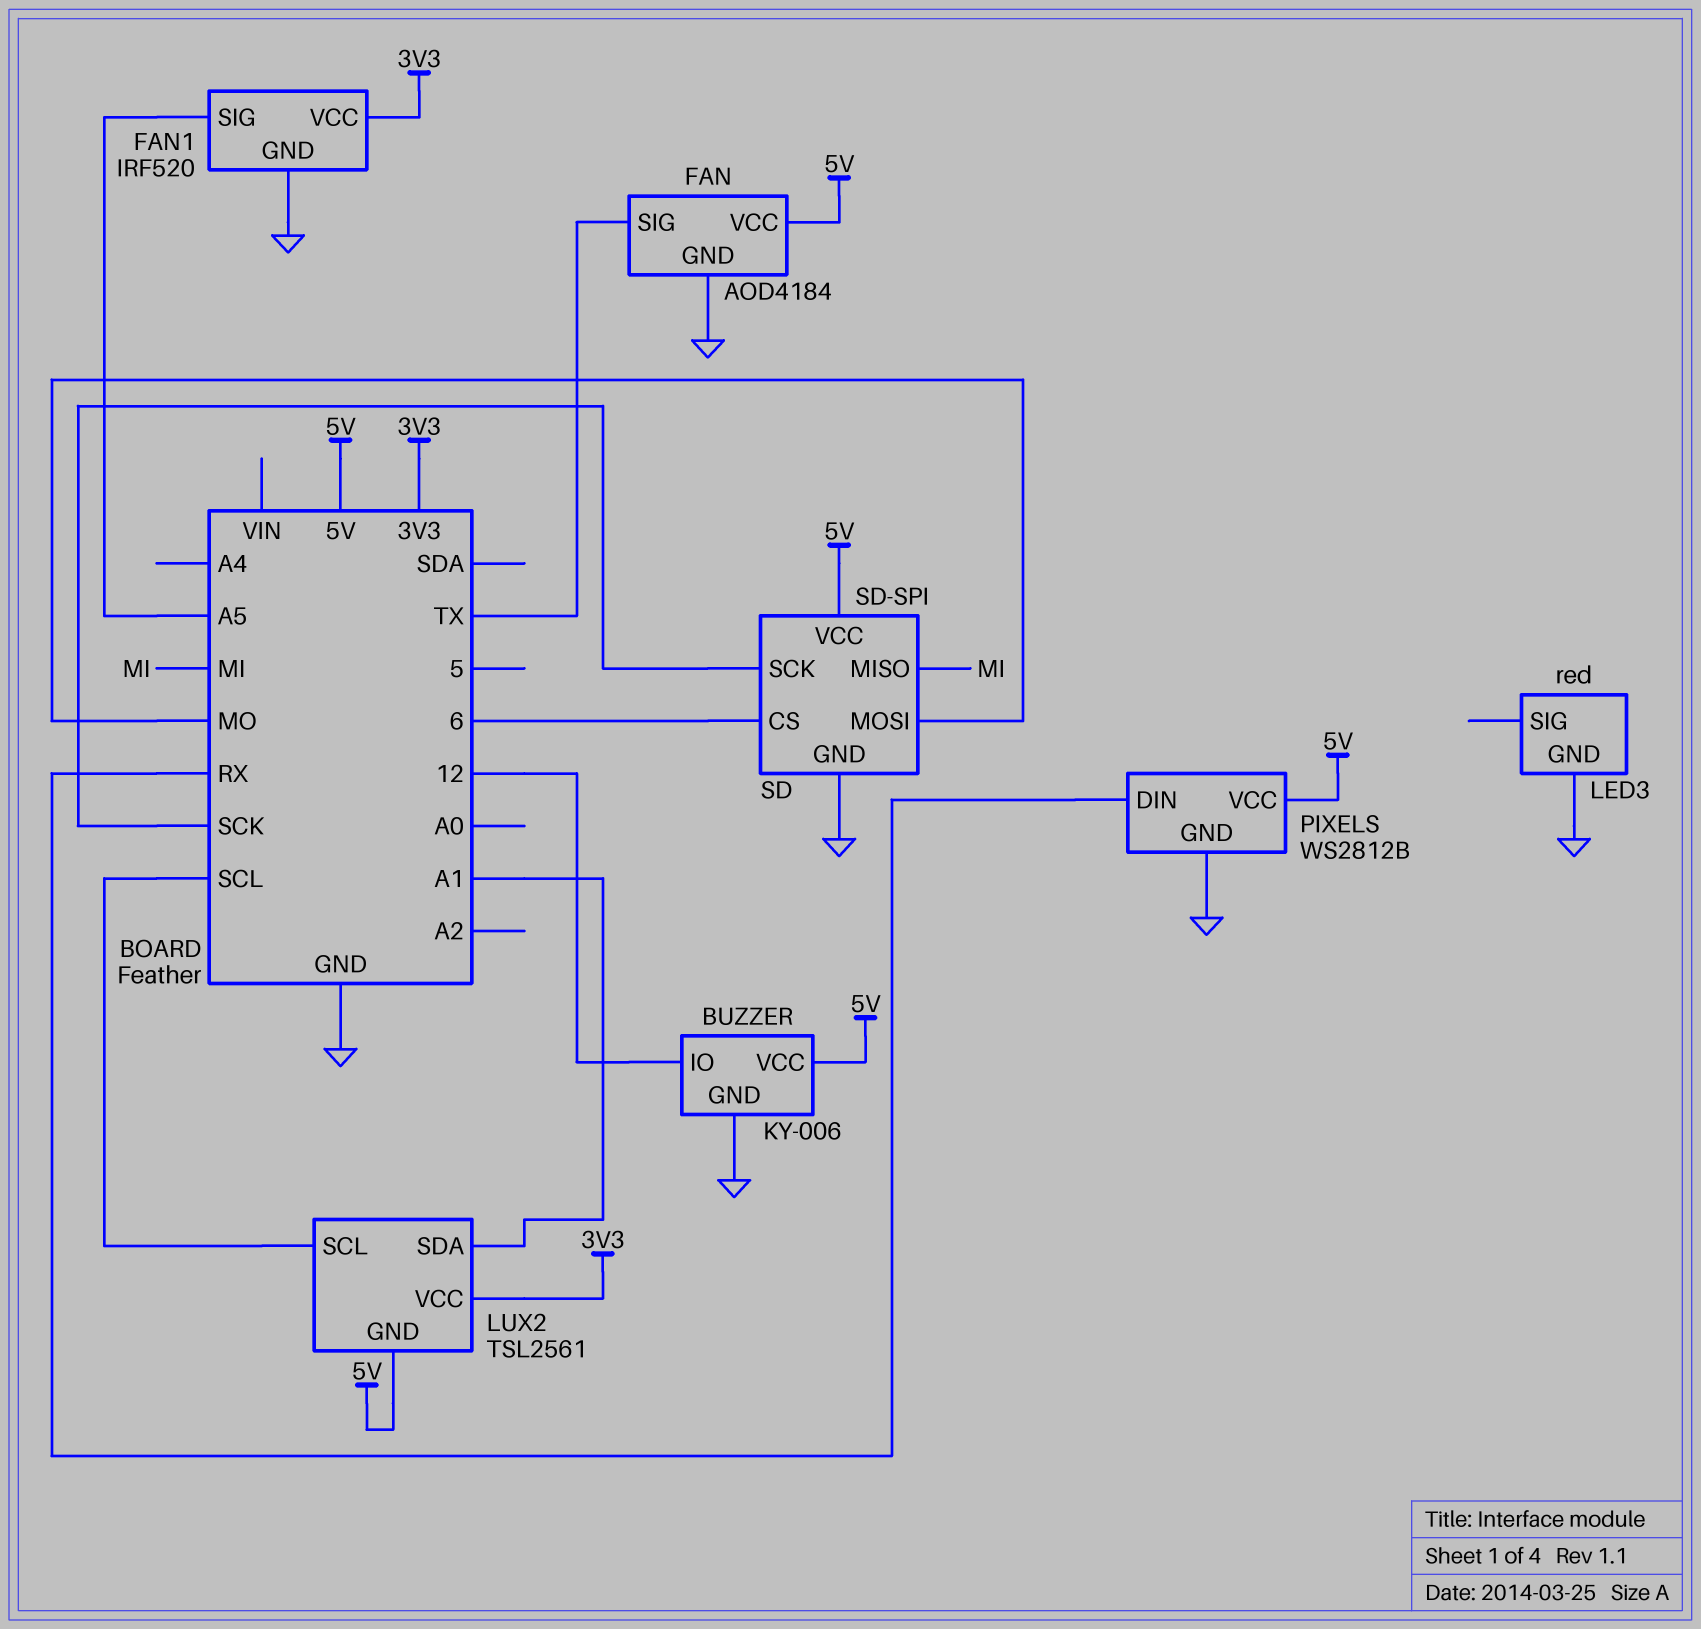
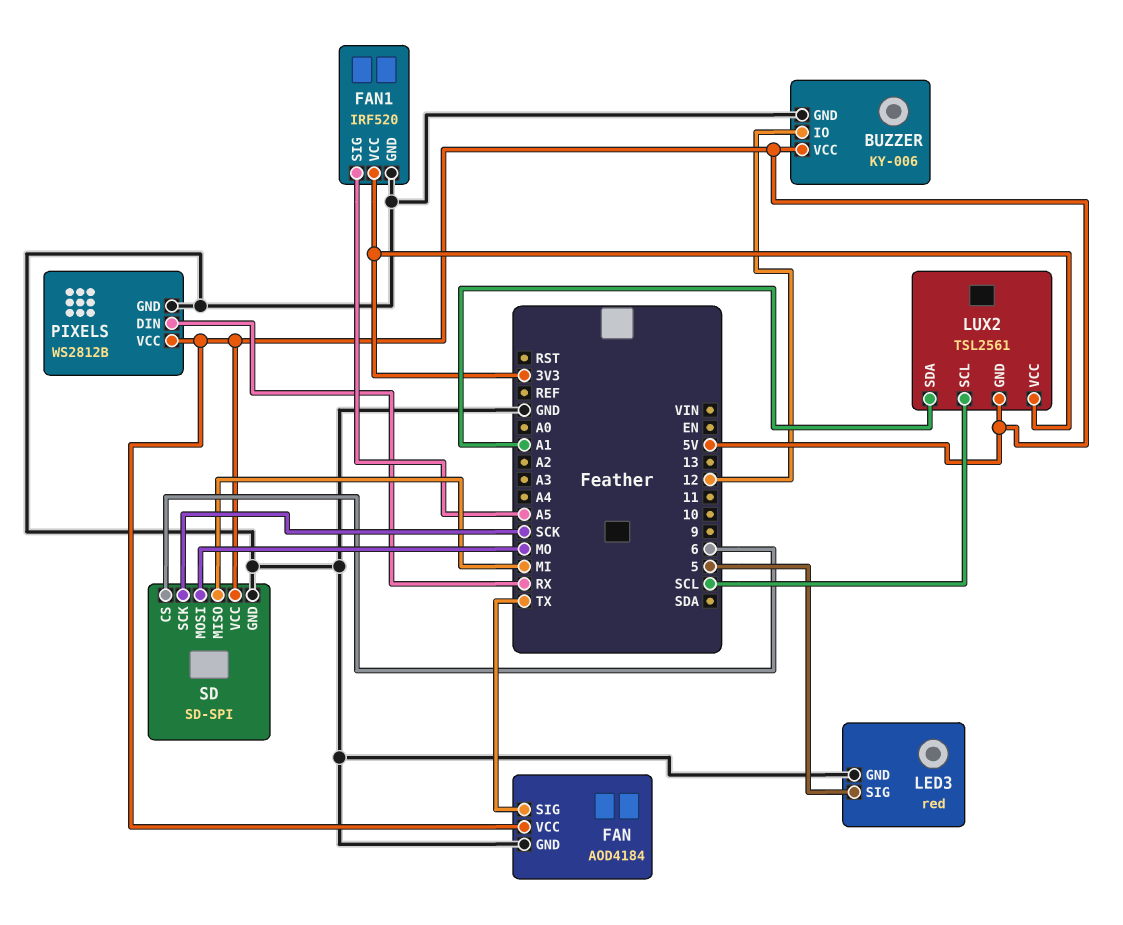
LED3 pin SIG: none -> 5

